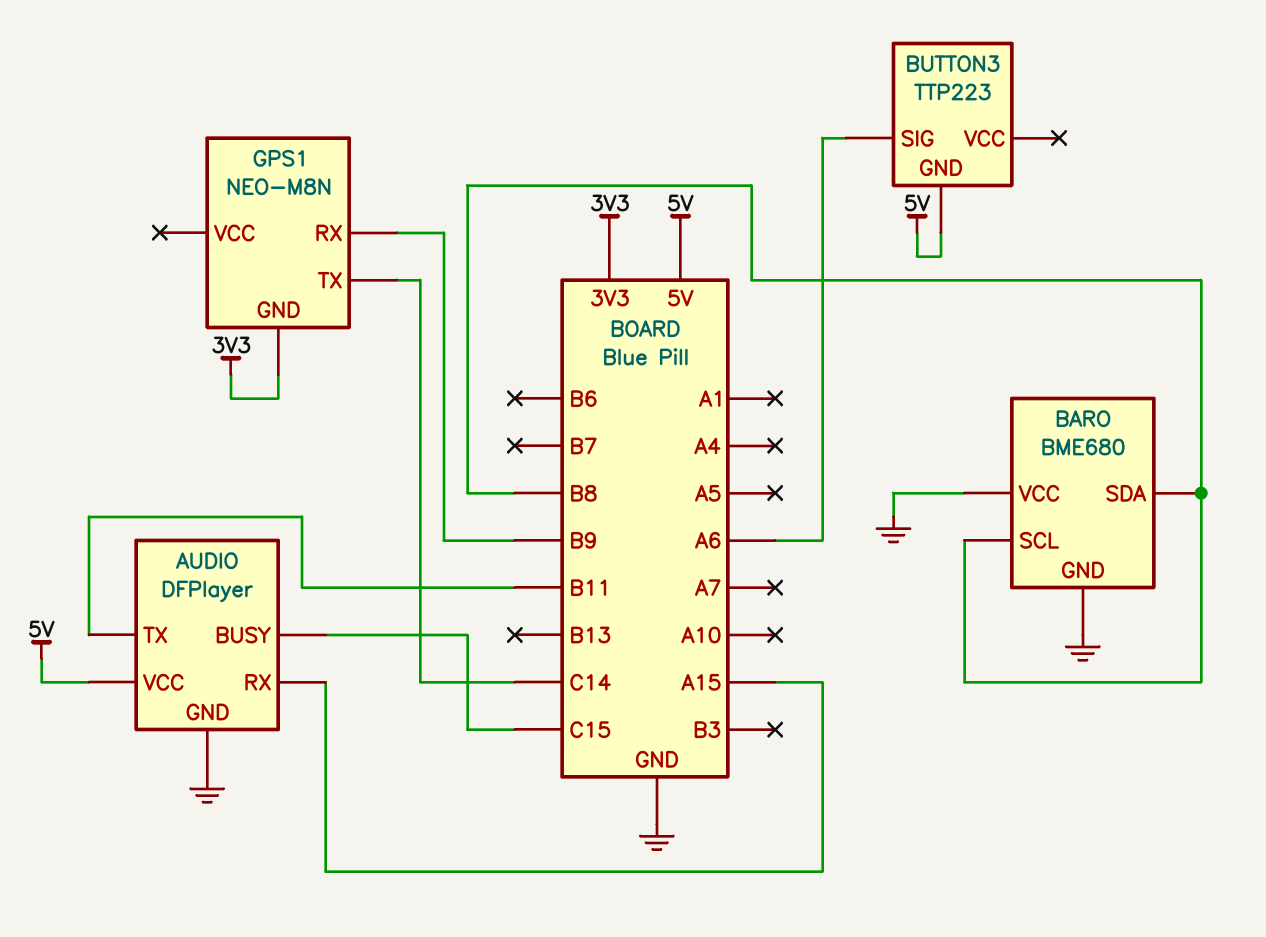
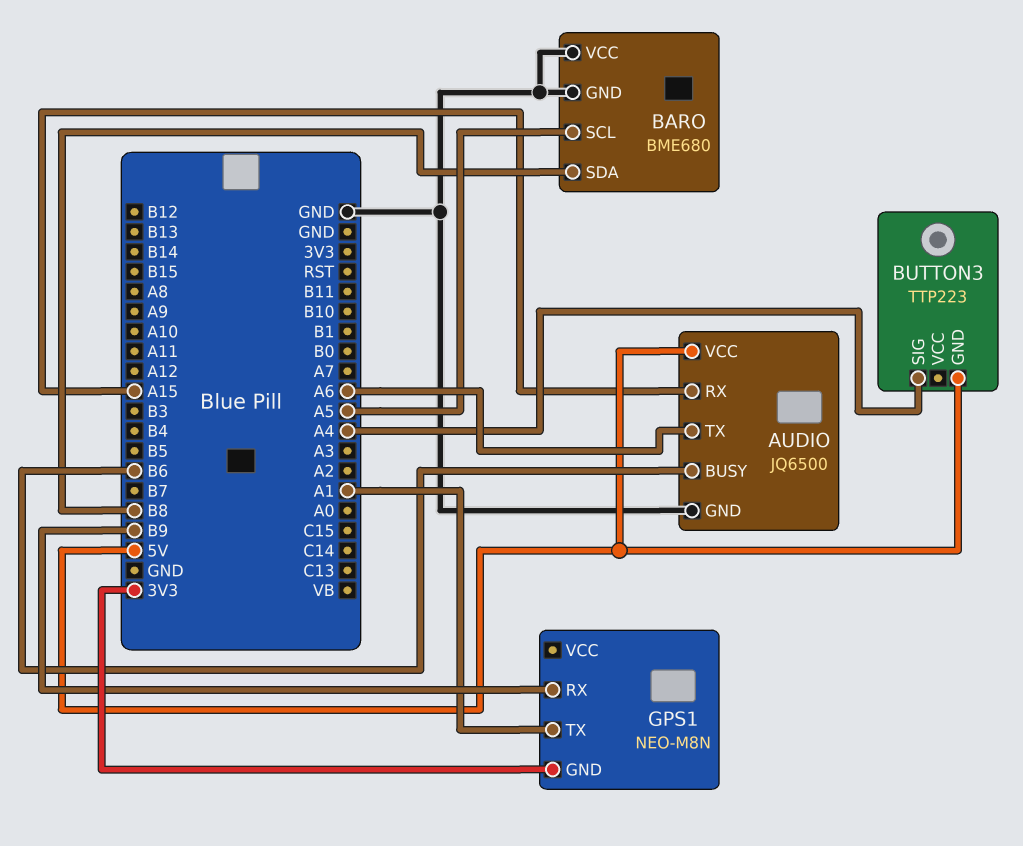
AUDIO: DFPlayer -> JQ6500
AUDIO pin BUSY: C15 -> B6
AUDIO pin TX: B11 -> A6
BARO pin SCL: B8 -> A5
BUTTON3 pin SIG: A6 -> A4
GPS1 pin TX: C14 -> A1

